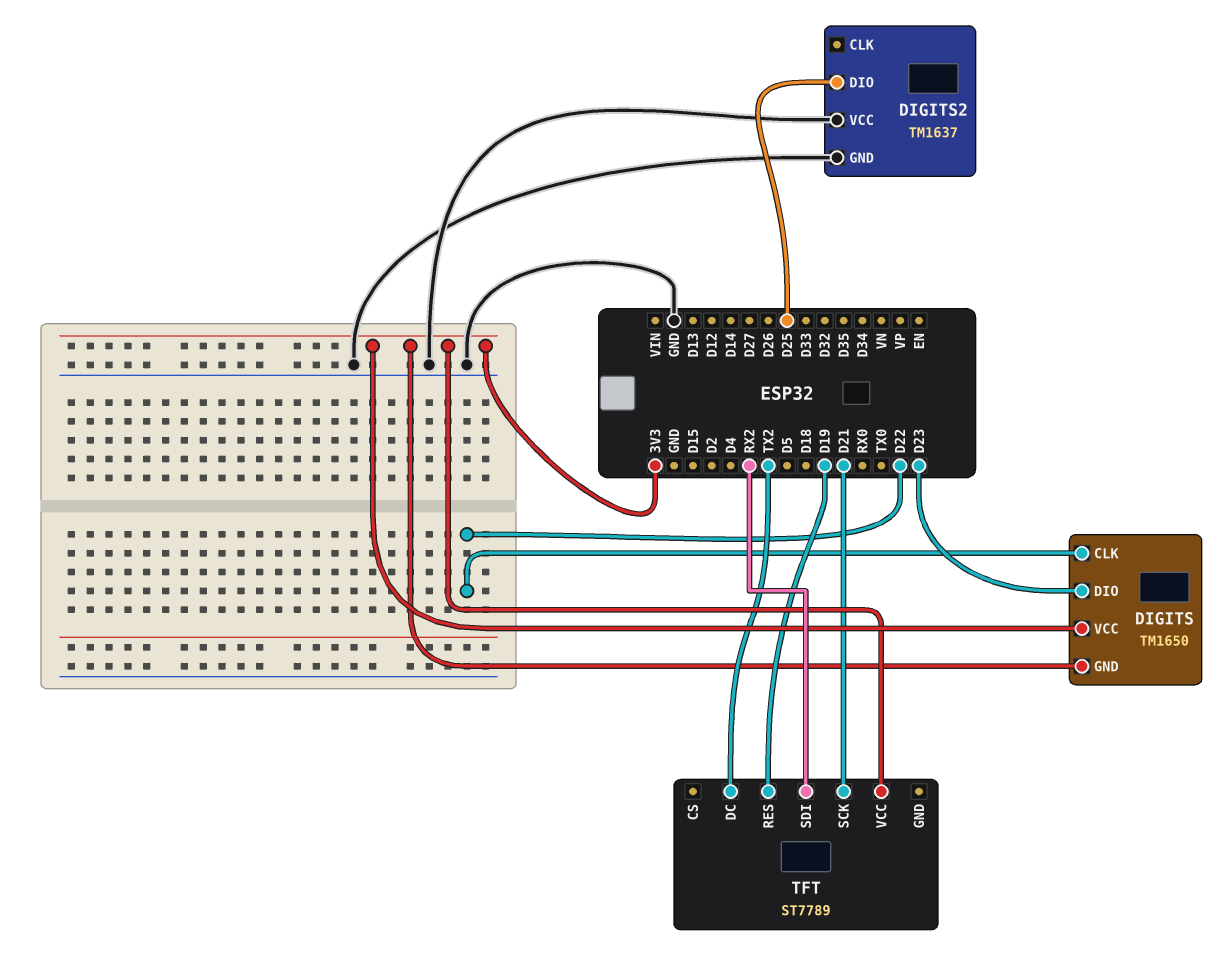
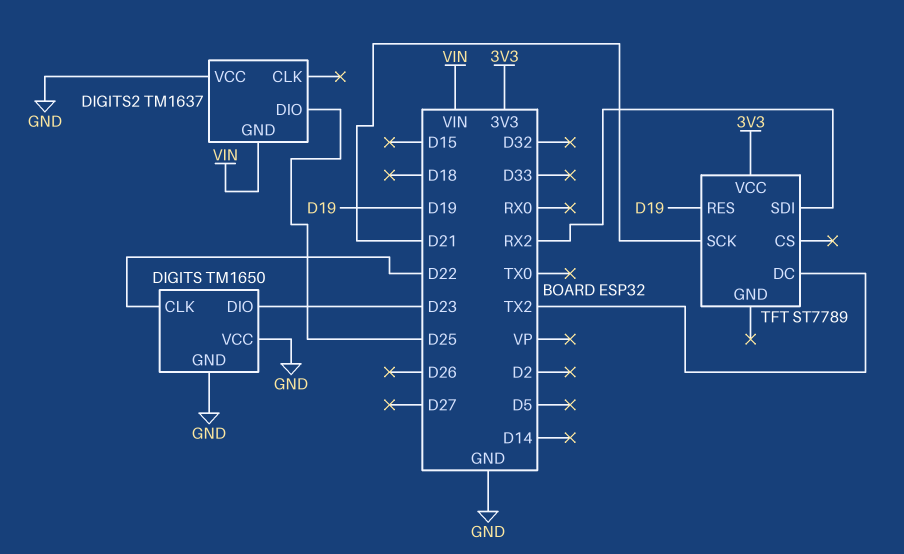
DIGITS pin GND: 3V3 -> GND
DIGITS pin VCC: 3V3 -> GND
DIGITS2 pin GND: GND -> VIN

